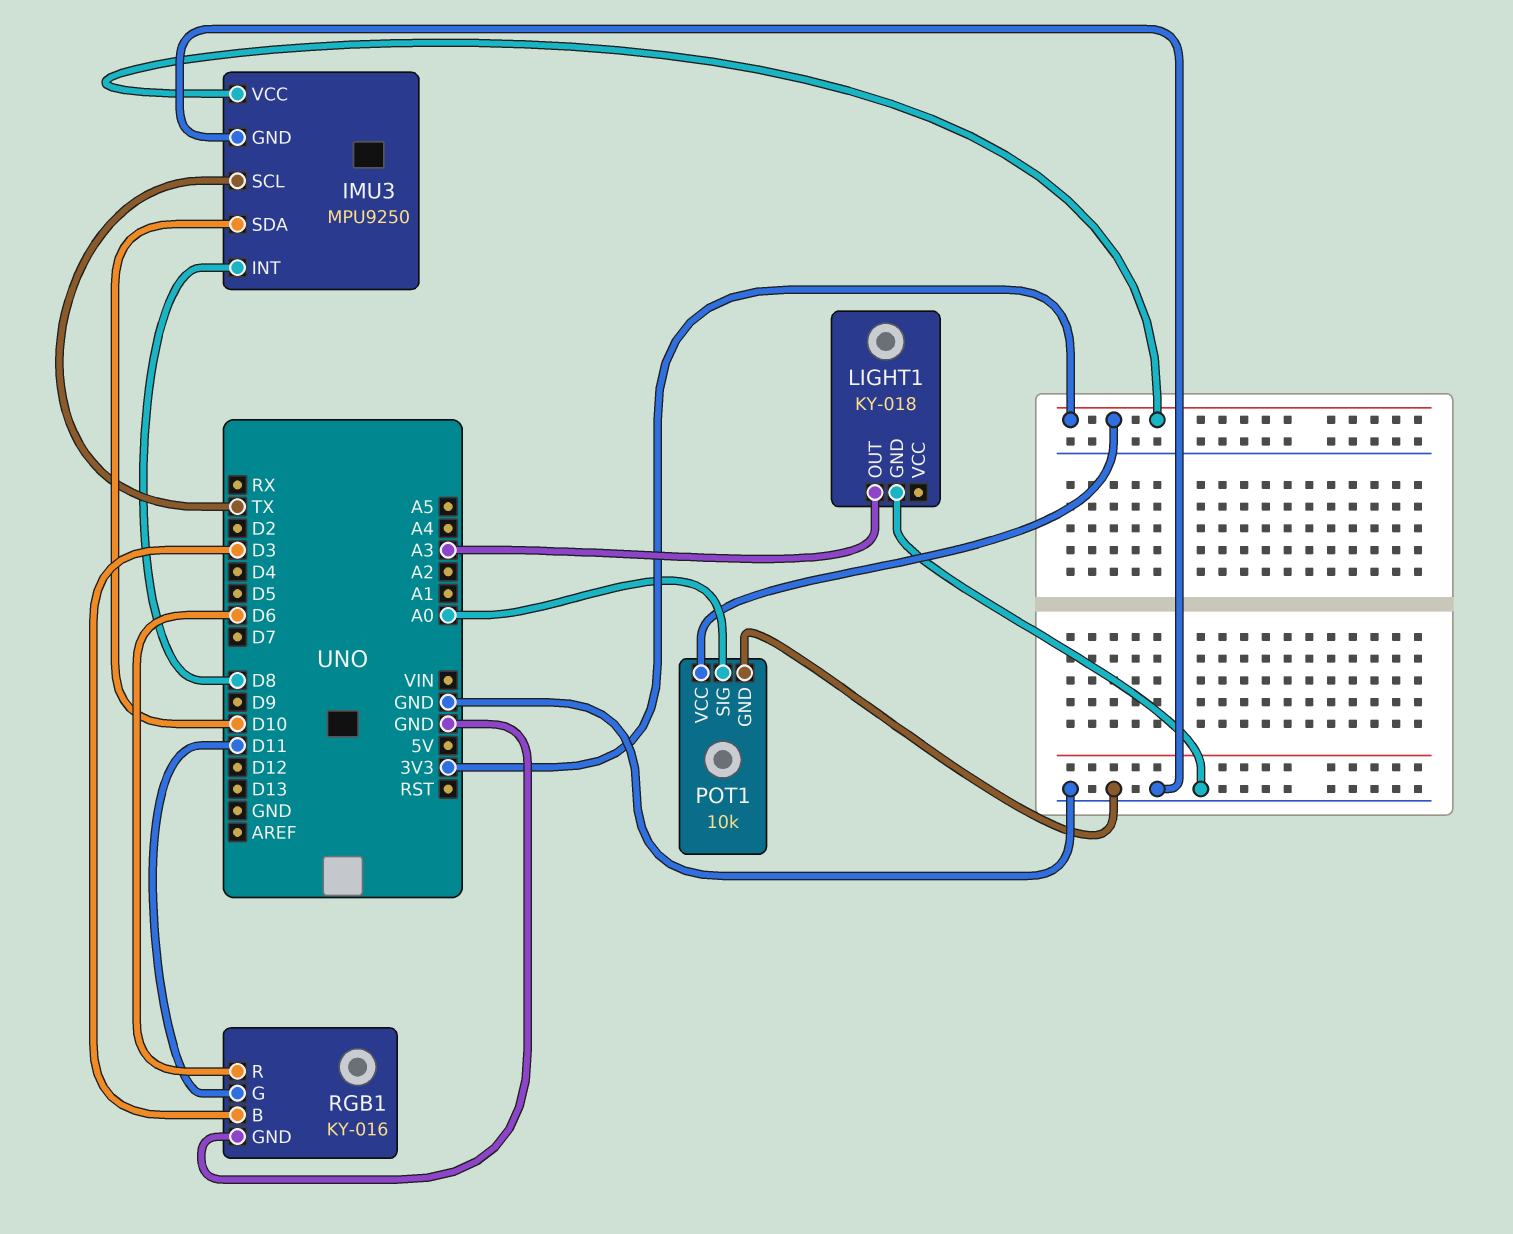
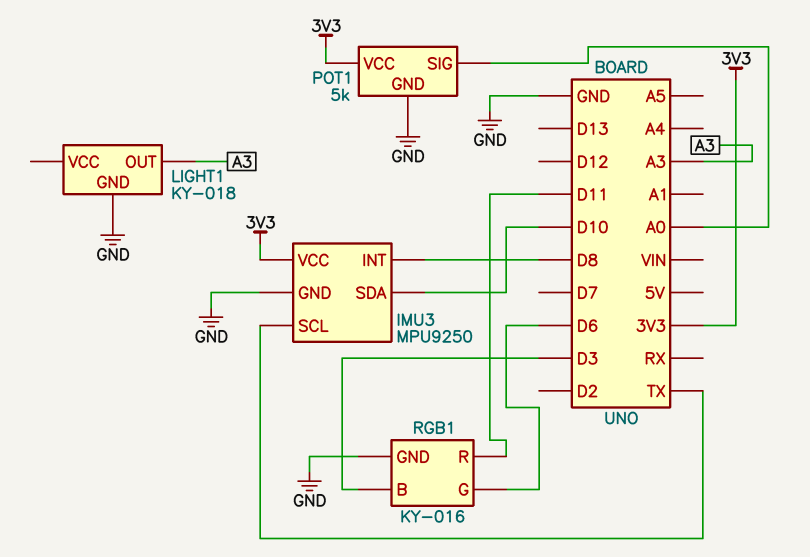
POT1: 10k -> 5k
RGB1 pin G: D11 -> D6
RGB1 pin R: D6 -> D11

